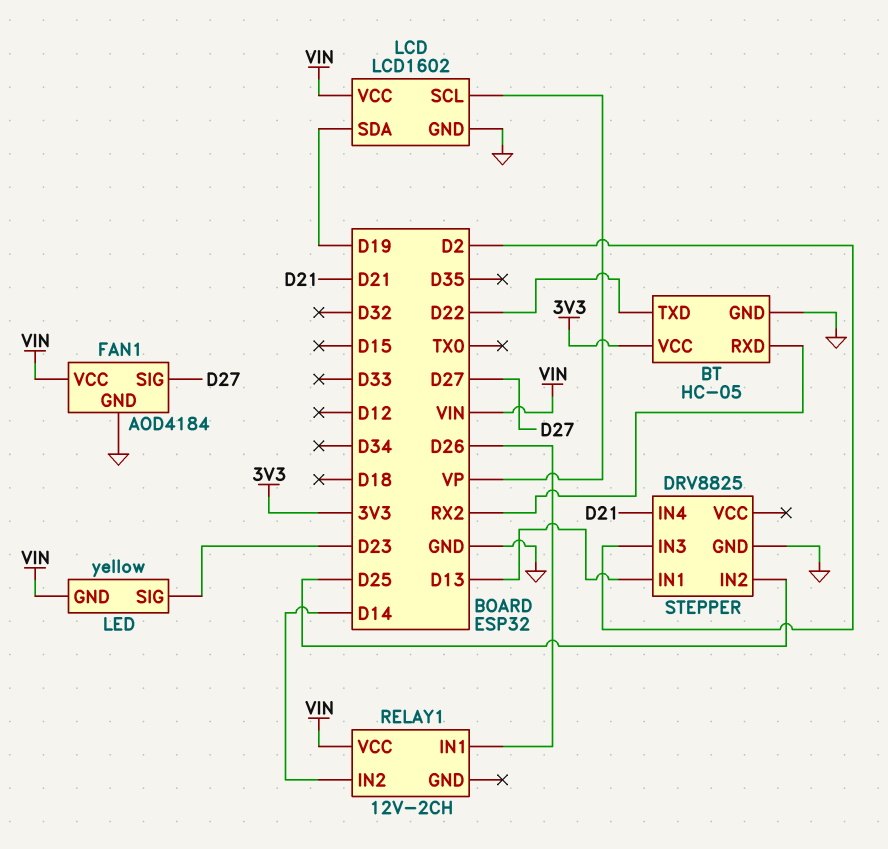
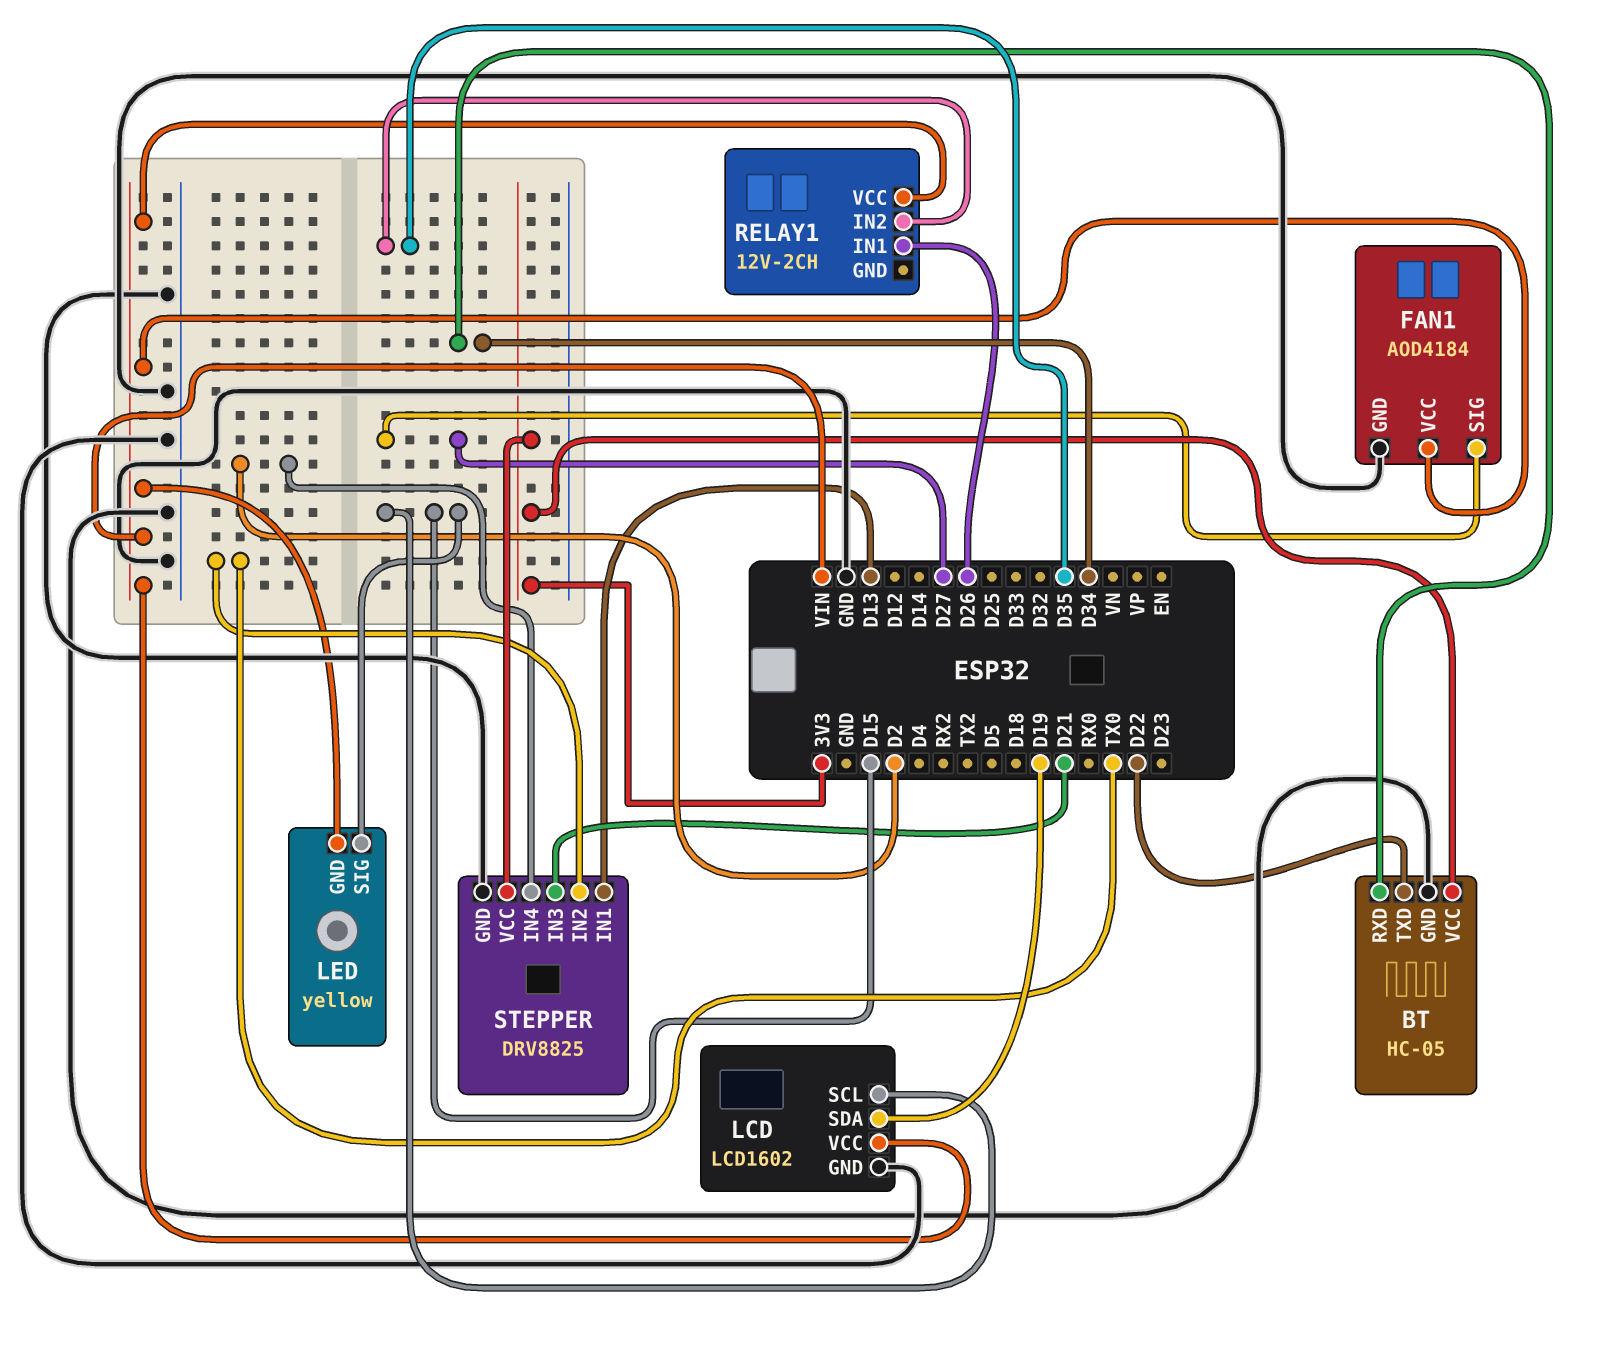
BT pin RXD: RX2 -> D34
LCD pin SCL: VP -> D15
LED pin SIG: D23 -> D15
RELAY1 pin IN2: D14 -> D35
STEPPER pin IN2: D25 -> TX0
STEPPER pin IN3: D2 -> D21
STEPPER pin IN4: D21 -> D2
STEPPER pin VCC: none -> 3V3

